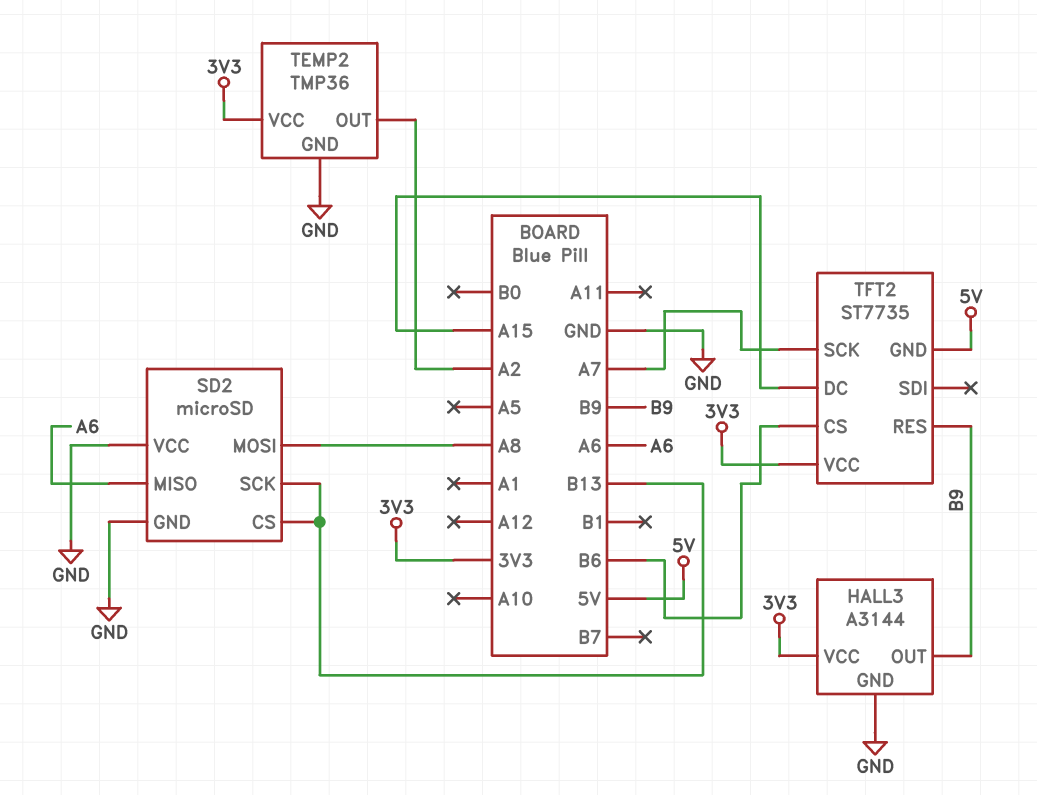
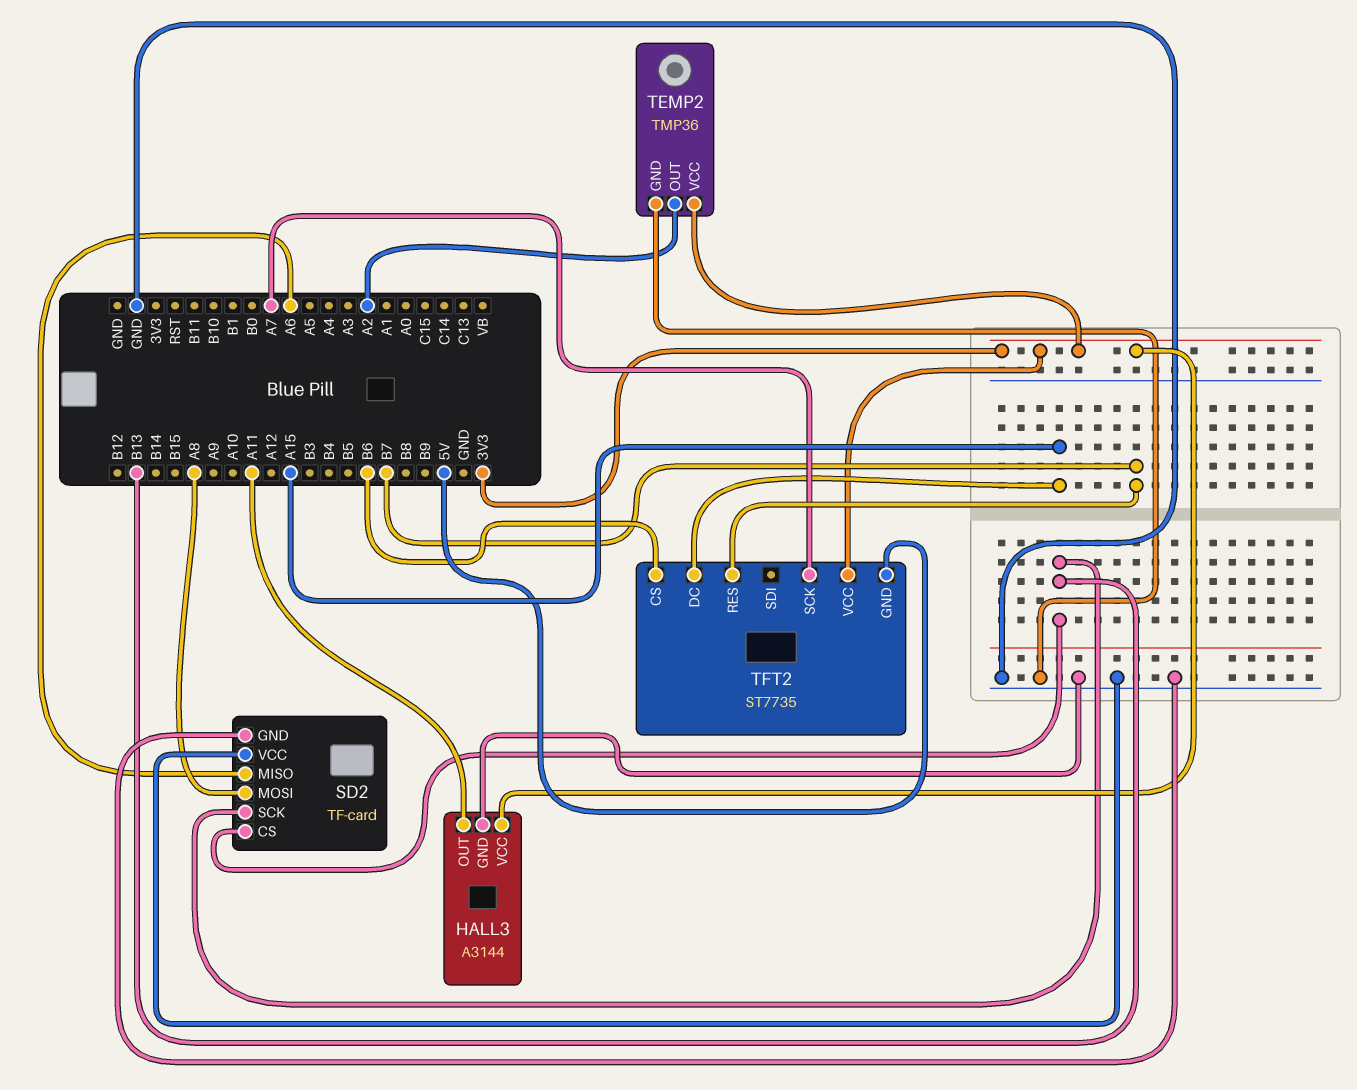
HALL3 pin OUT: B9 -> A11
SD2: microSD -> TF-card
TFT2 pin RES: B9 -> B7

